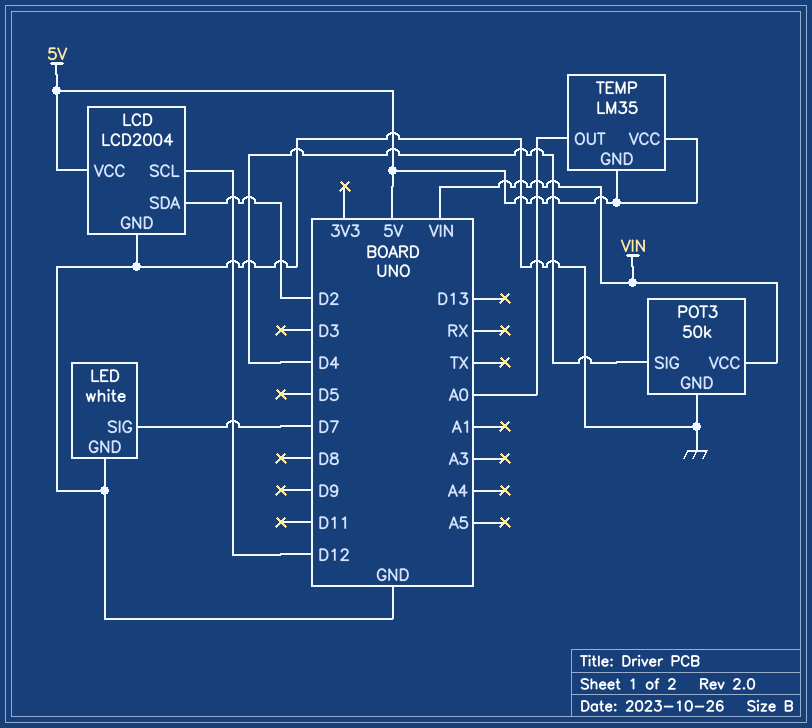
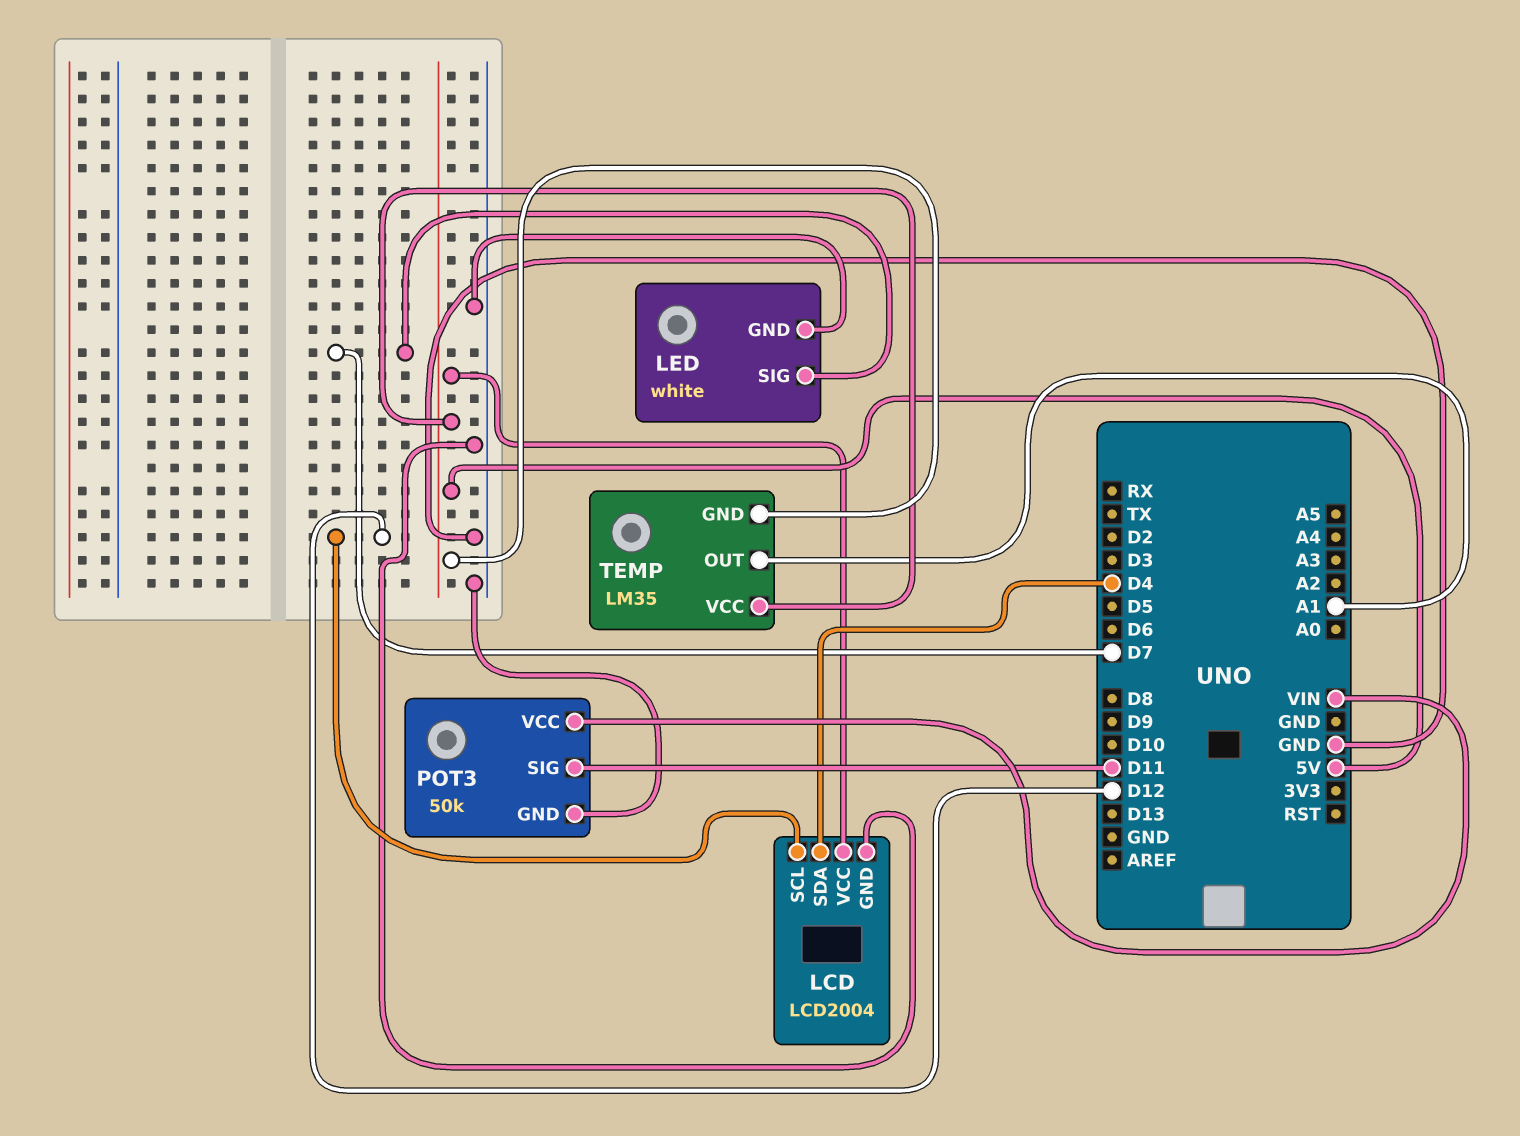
LCD pin SDA: D2 -> D4
POT3 pin SIG: D4 -> D11
TEMP pin OUT: A0 -> A1

